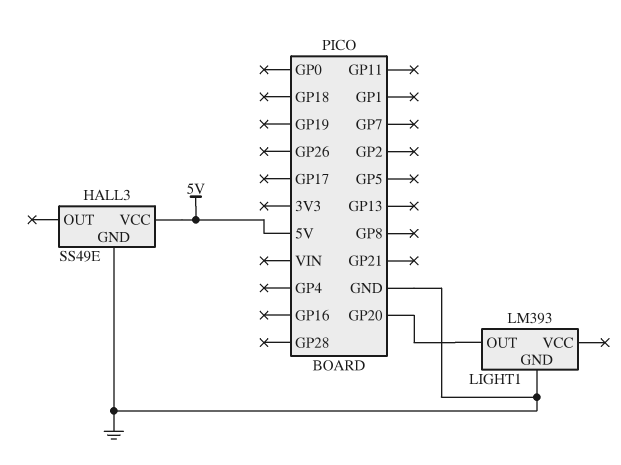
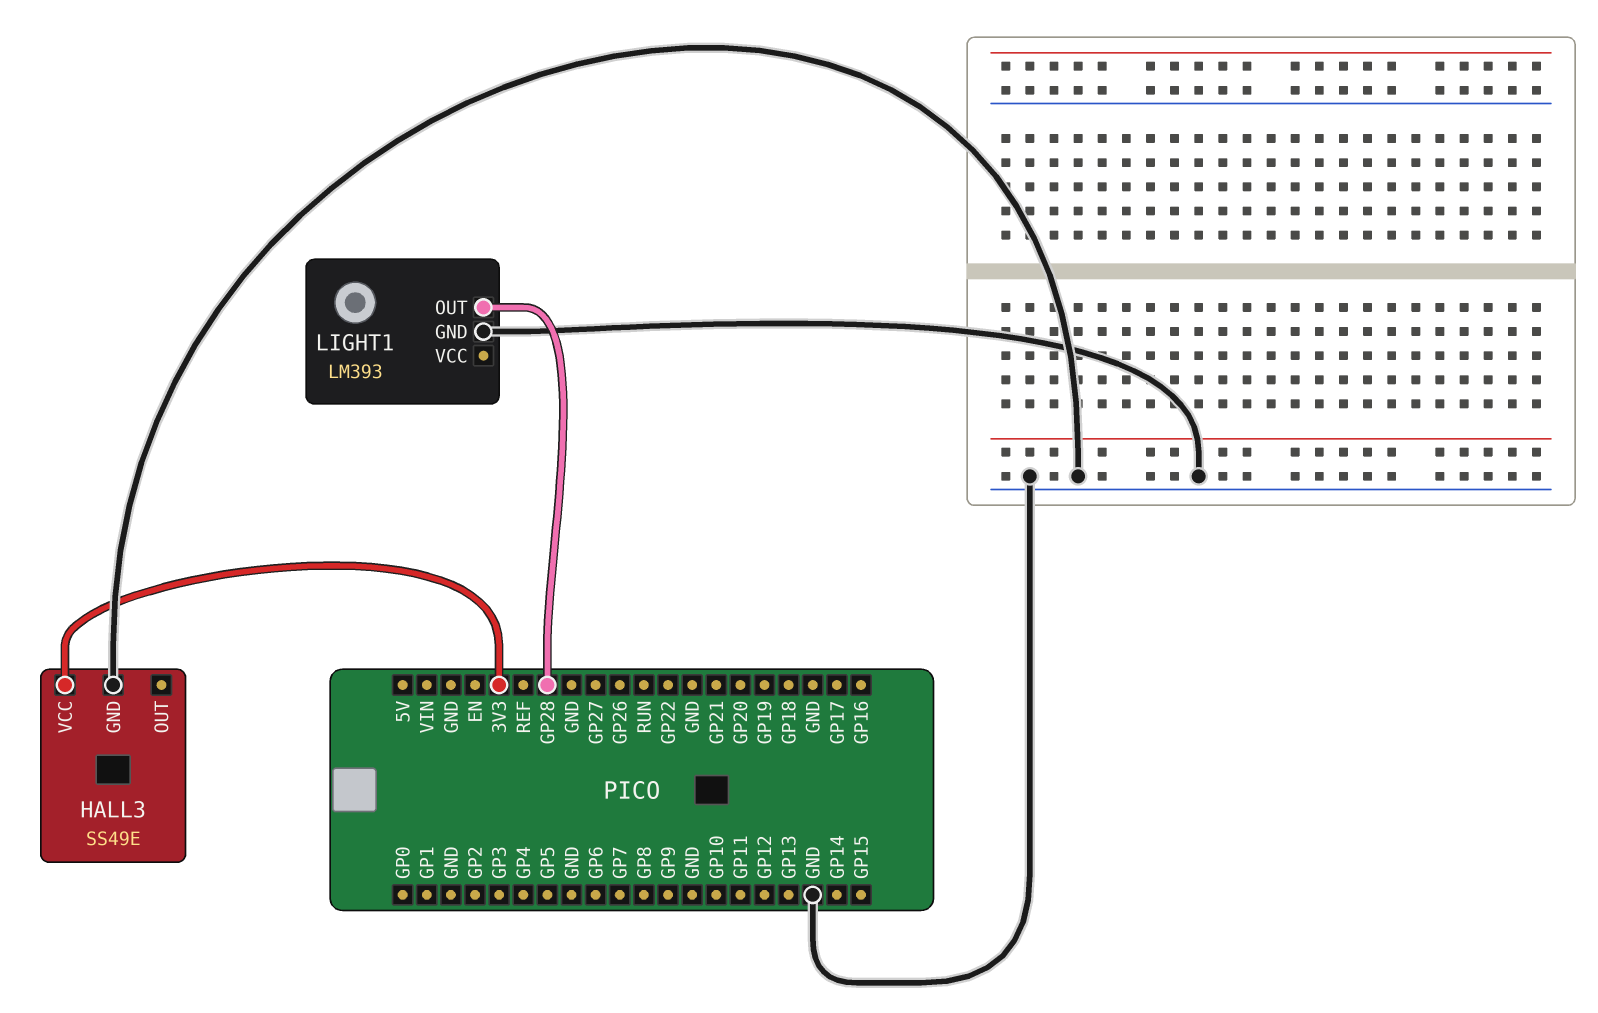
HALL3 pin VCC: 5V -> 3V3
LIGHT1 pin OUT: GP20 -> GP28

